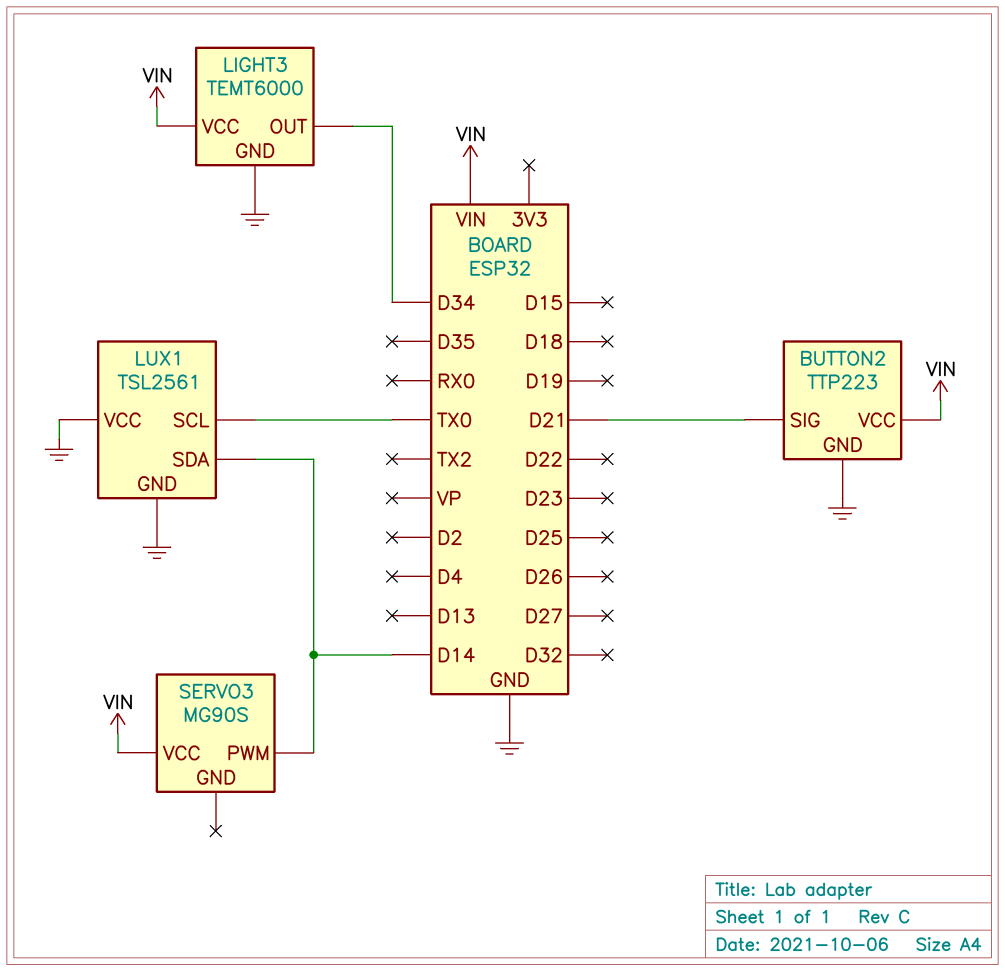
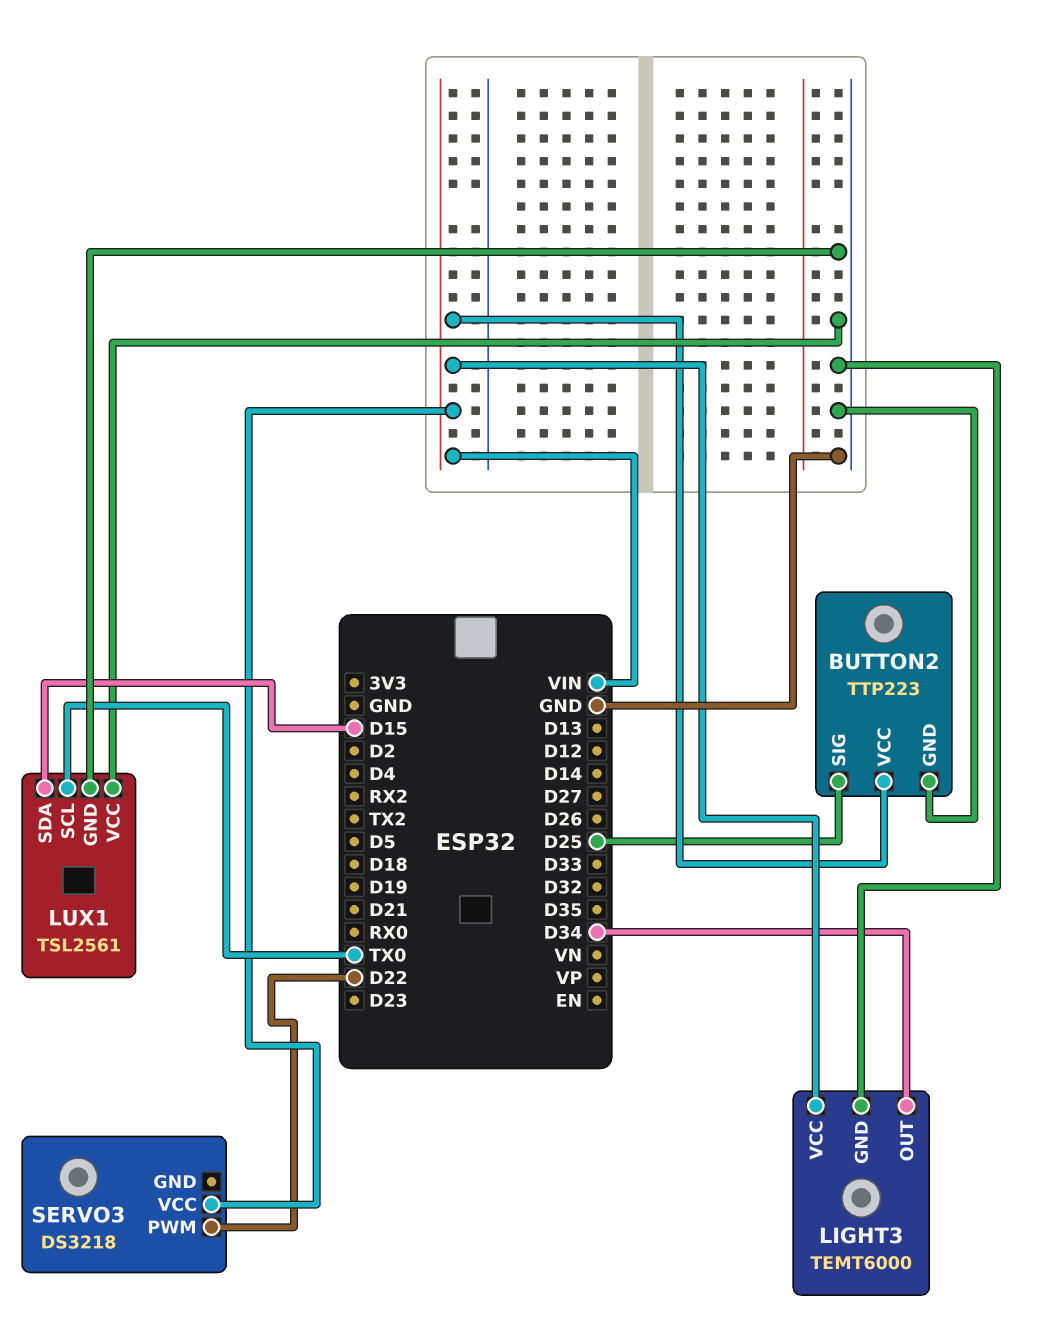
BUTTON2 pin SIG: D21 -> D25
LUX1 pin SDA: D14 -> D15
SERVO3: MG90S -> DS3218
SERVO3 pin PWM: D14 -> D22

